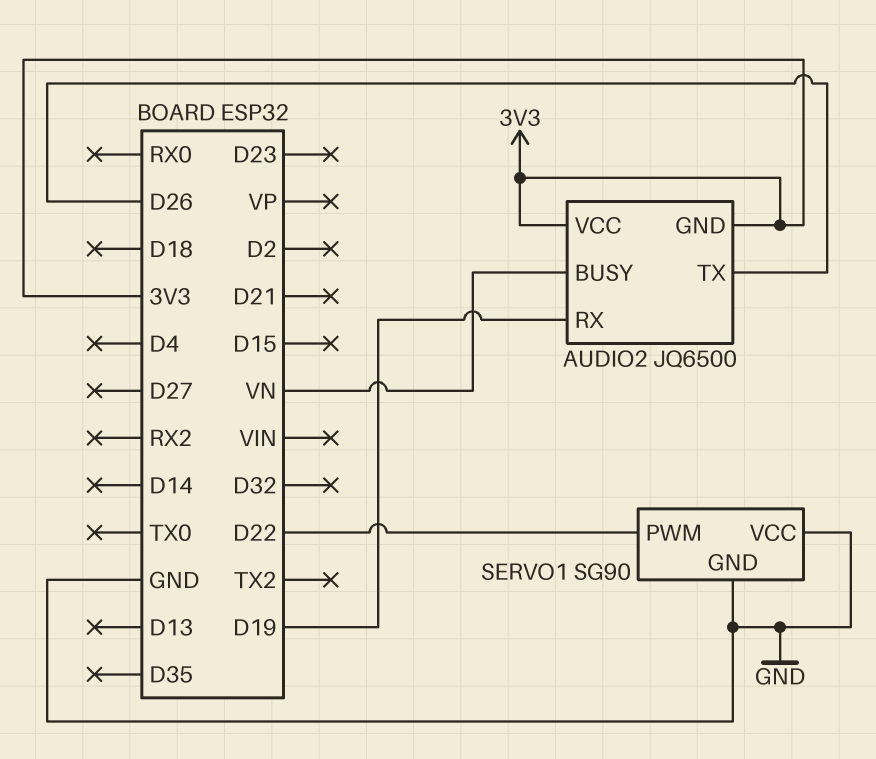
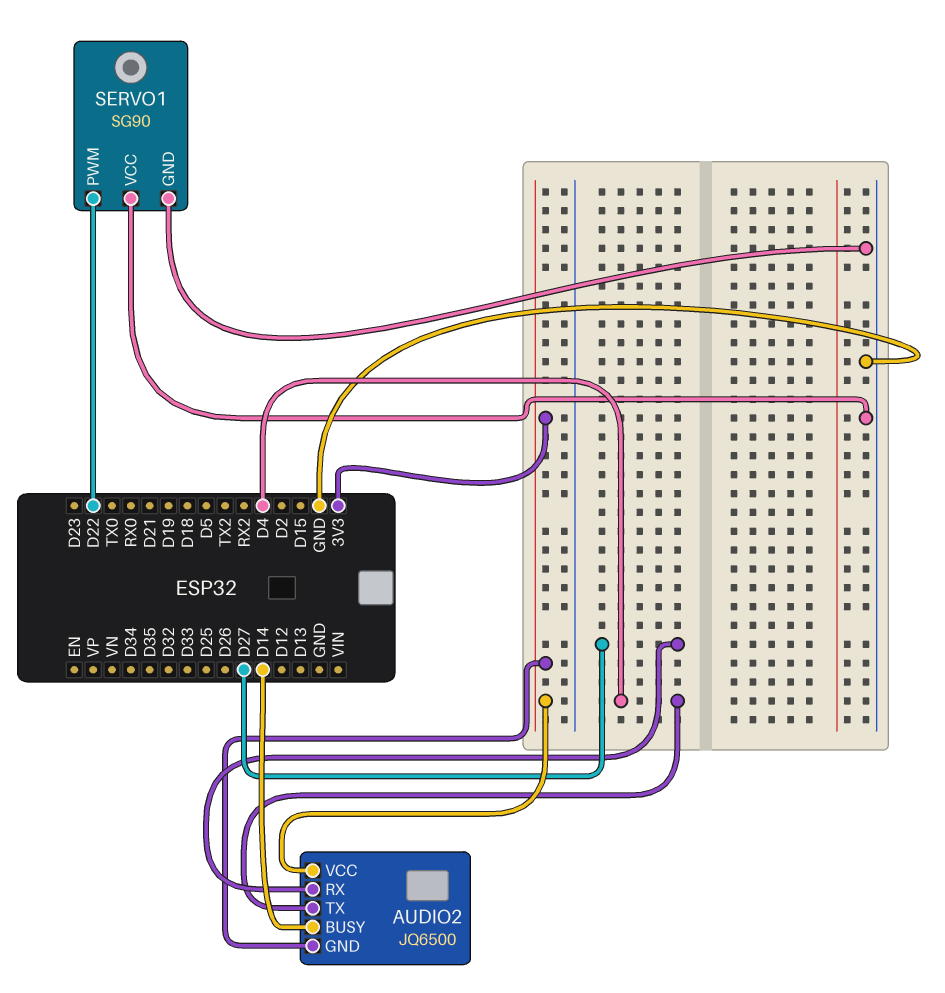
AUDIO2 pin BUSY: VN -> D14
AUDIO2 pin RX: D19 -> D27
AUDIO2 pin TX: D26 -> D4

